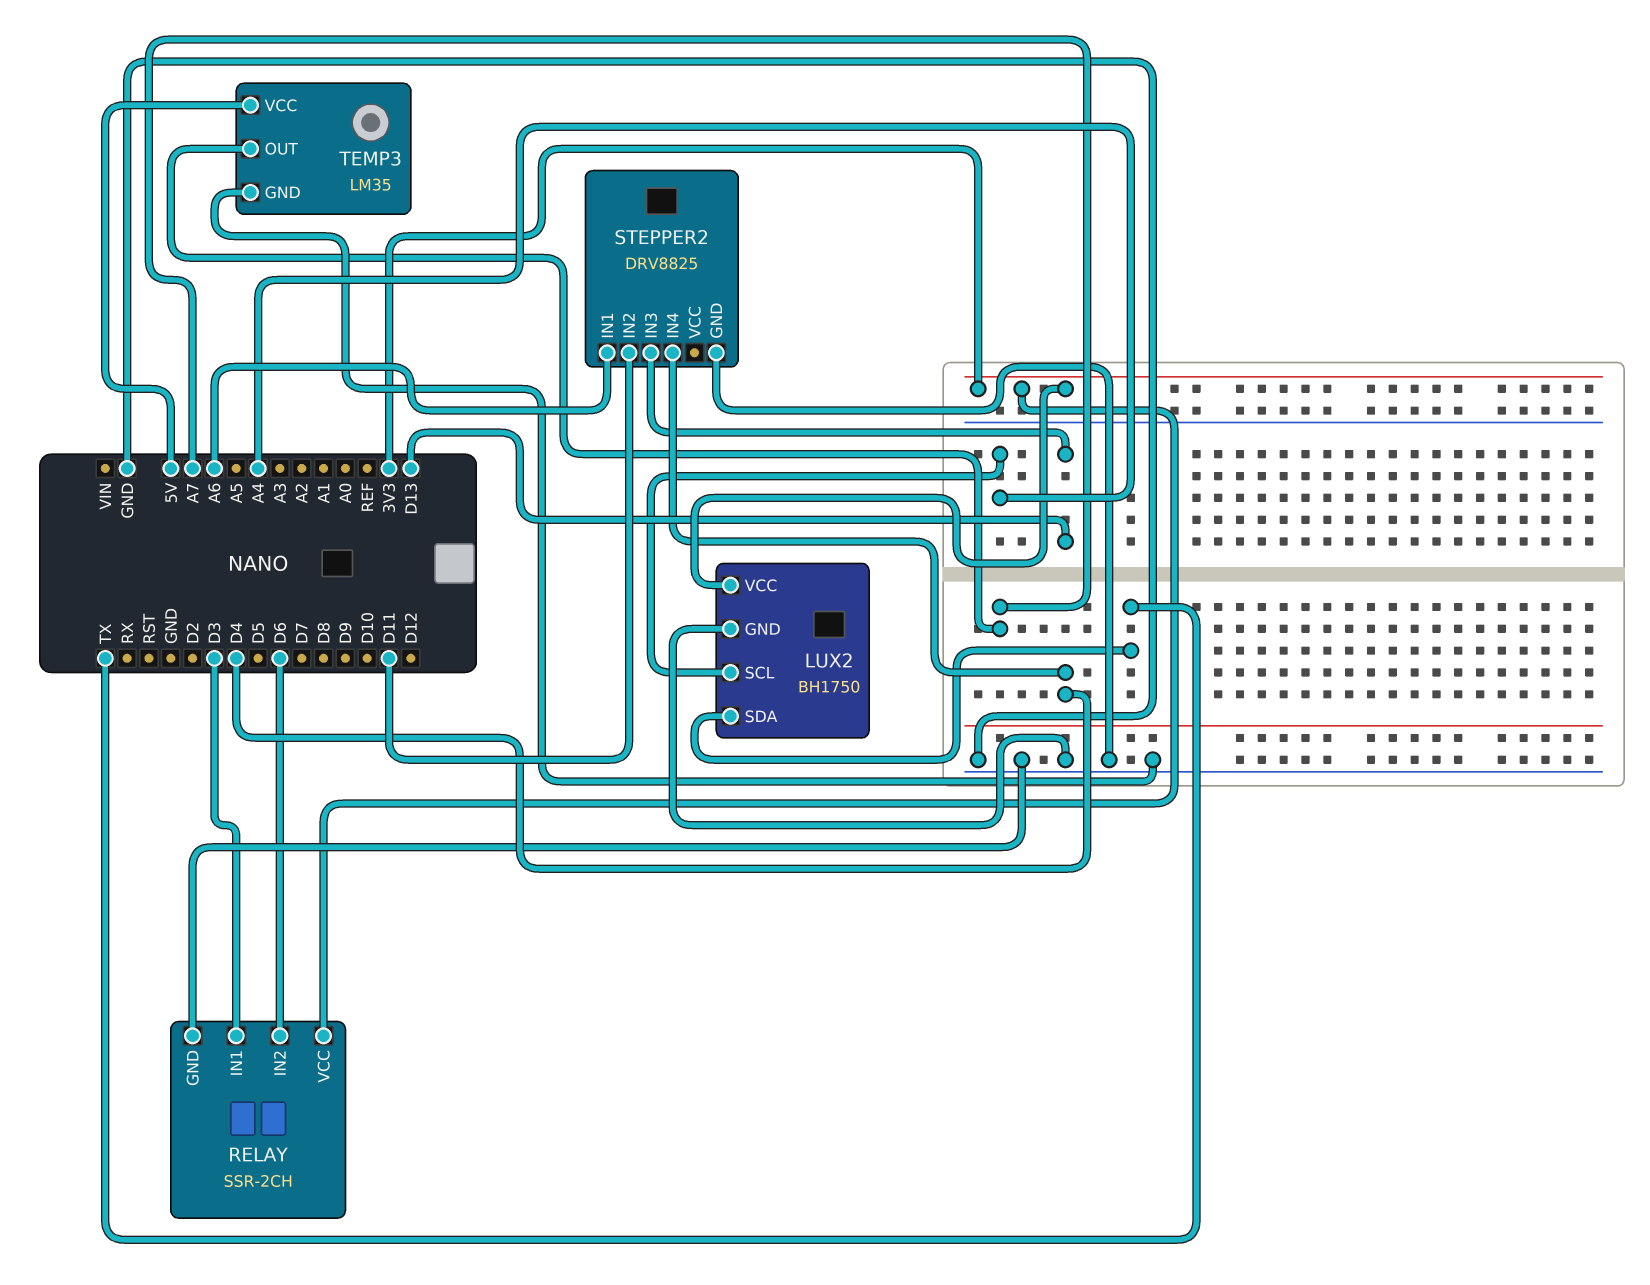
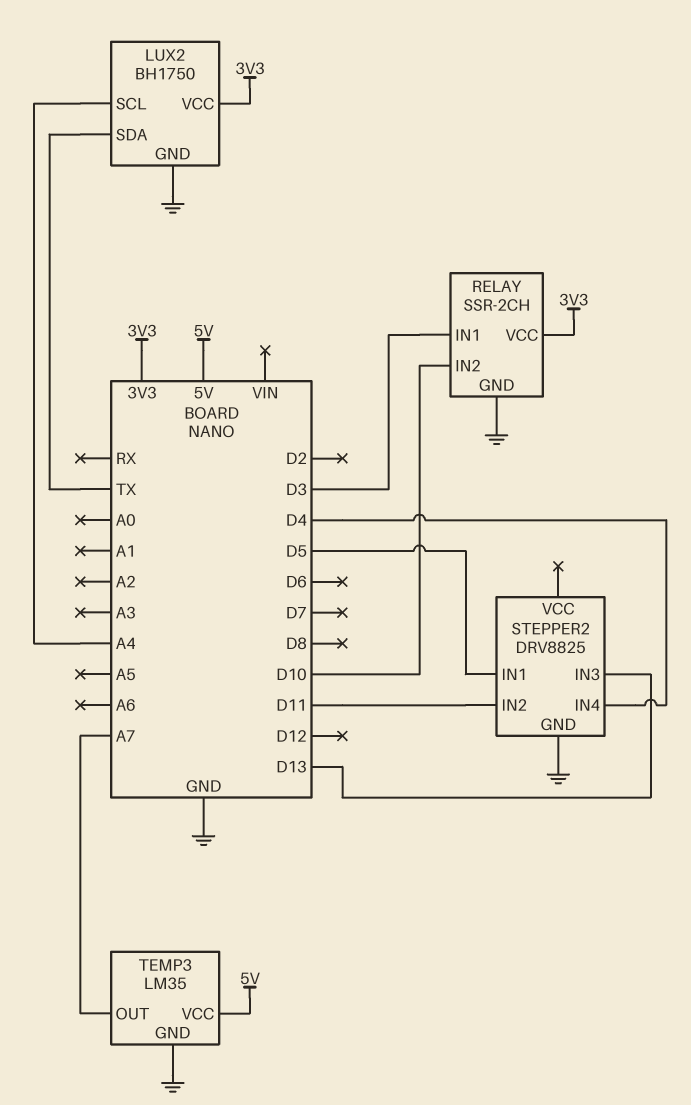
RELAY pin IN2: D6 -> D10
STEPPER2 pin IN1: A6 -> D5

